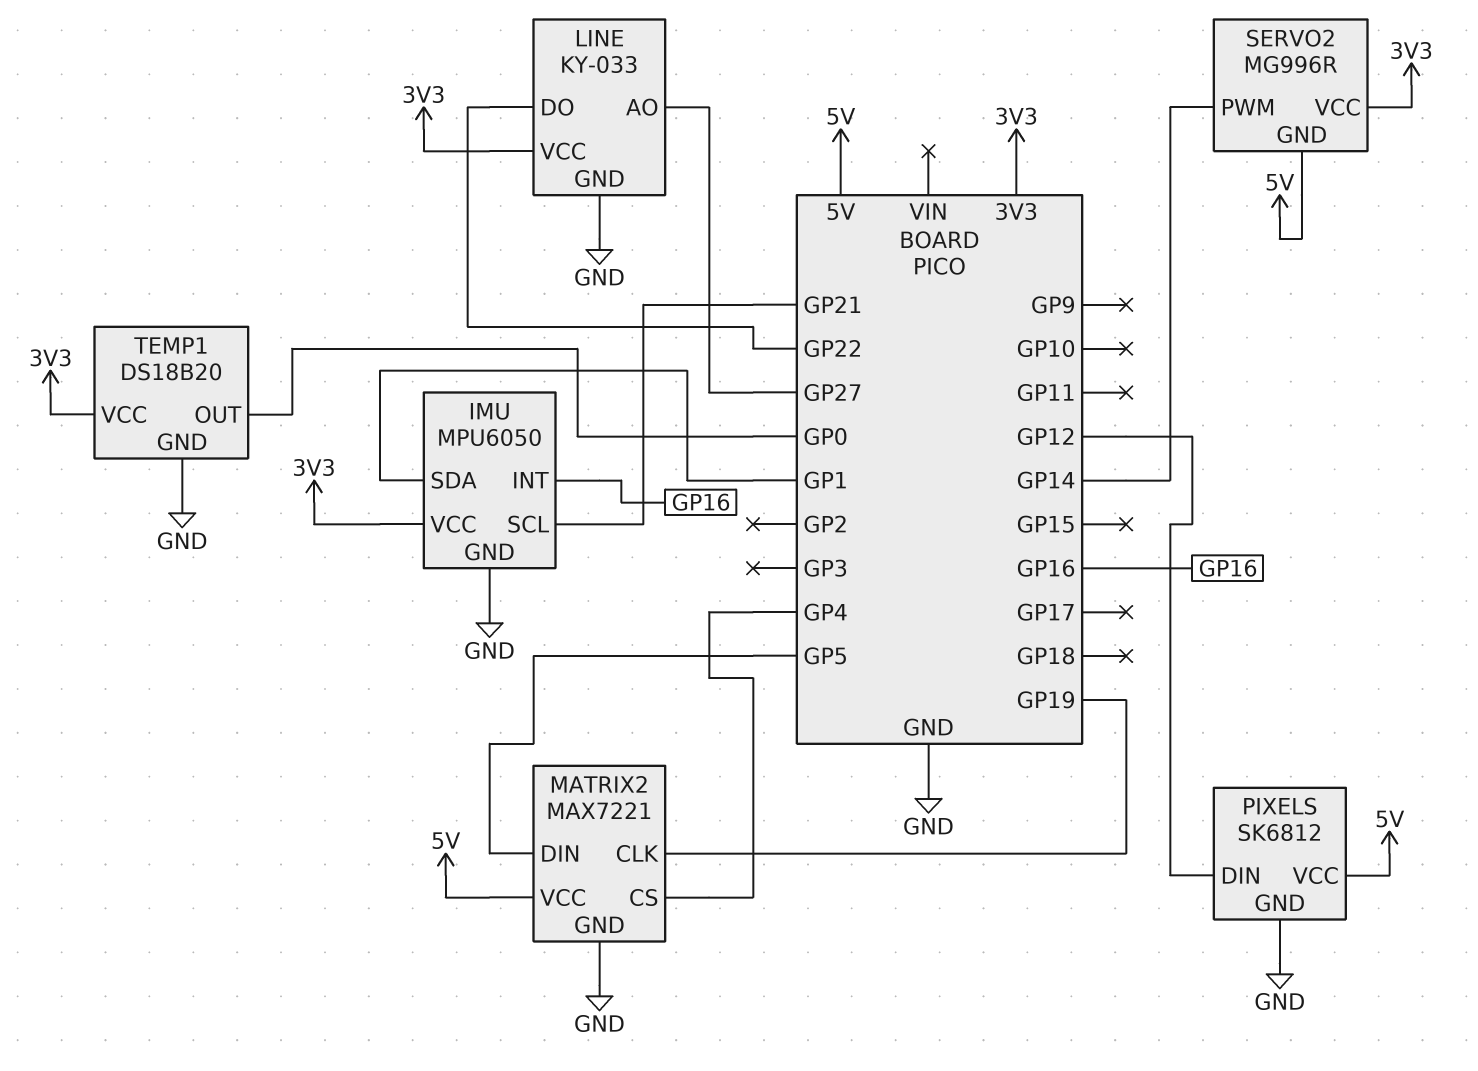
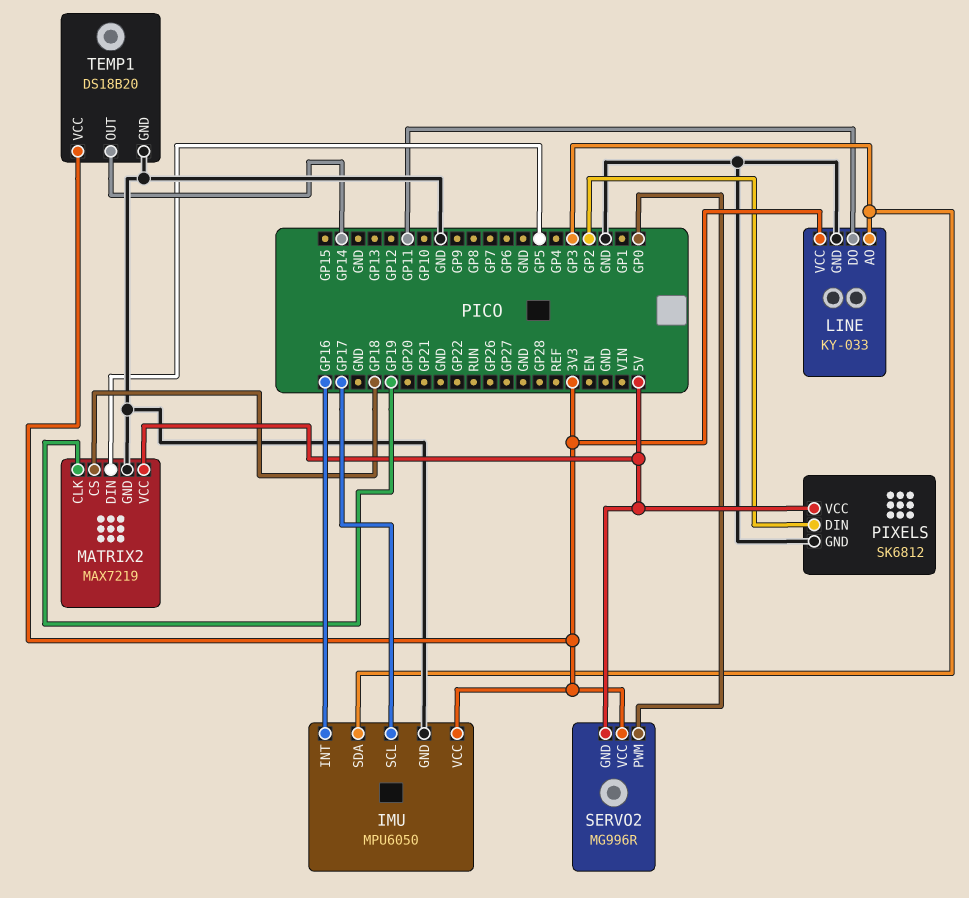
IMU pin SCL: GP21 -> GP17
IMU pin SDA: GP1 -> GP3
LINE pin AO: GP27 -> GP3
LINE pin DO: GP22 -> GP11
MATRIX2: MAX7221 -> MAX7219
MATRIX2 pin CS: GP4 -> GP18
PIXELS pin DIN: GP12 -> GP2
SERVO2 pin PWM: GP14 -> GP0
TEMP1 pin OUT: GP0 -> GP14

